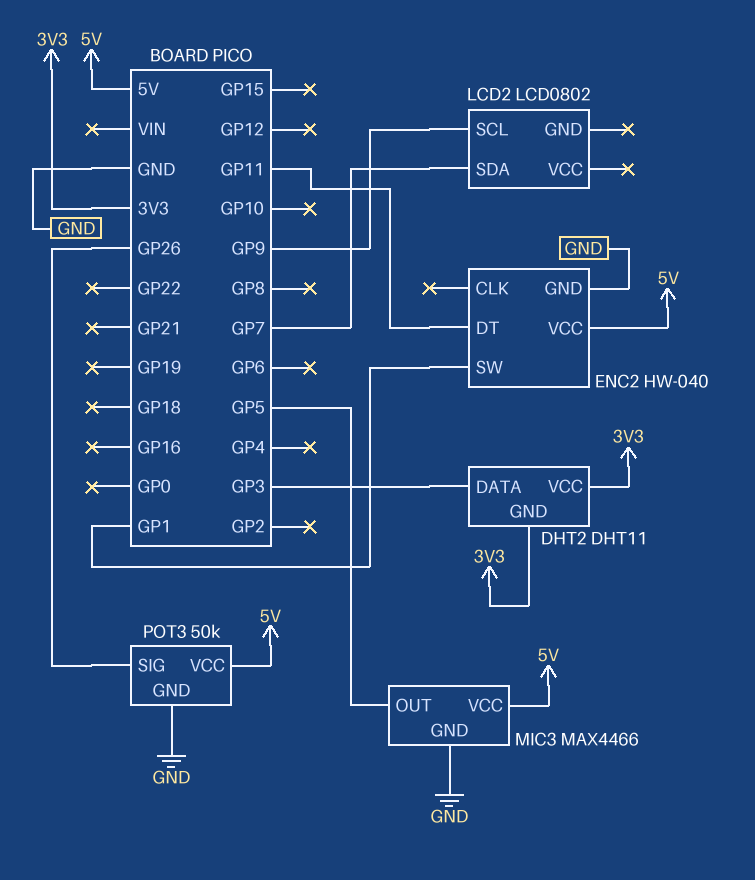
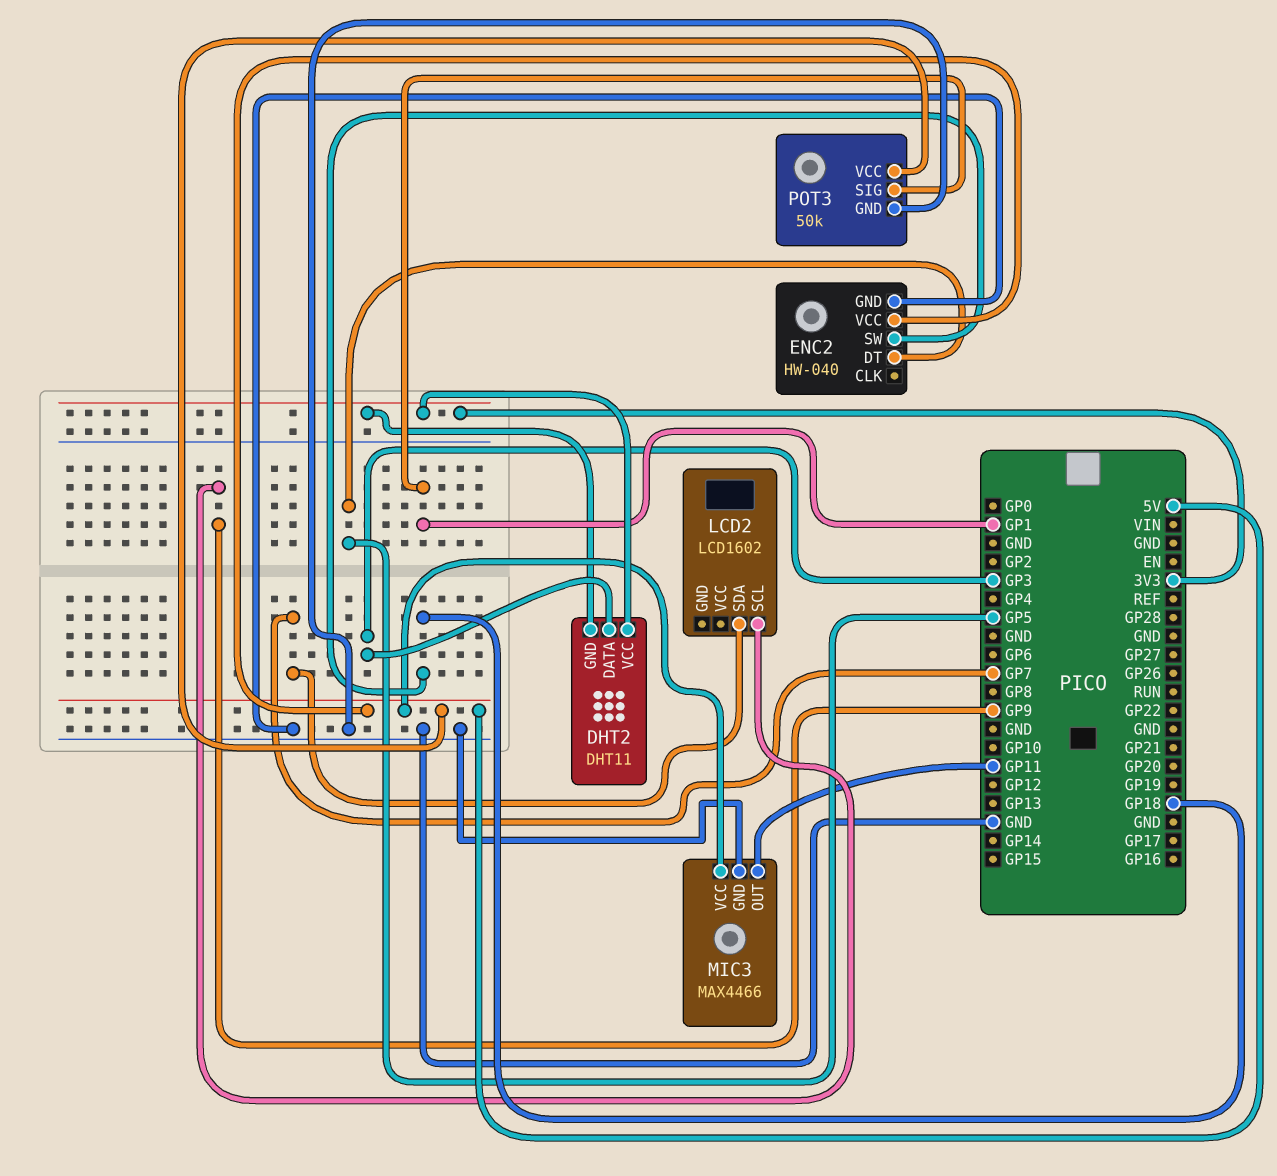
ENC2 pin DT: GP11 -> GP5
ENC2 pin SW: GP1 -> GP18
LCD2: LCD0802 -> LCD1602
MIC3 pin OUT: GP5 -> GP11
POT3 pin SIG: GP26 -> GP1

